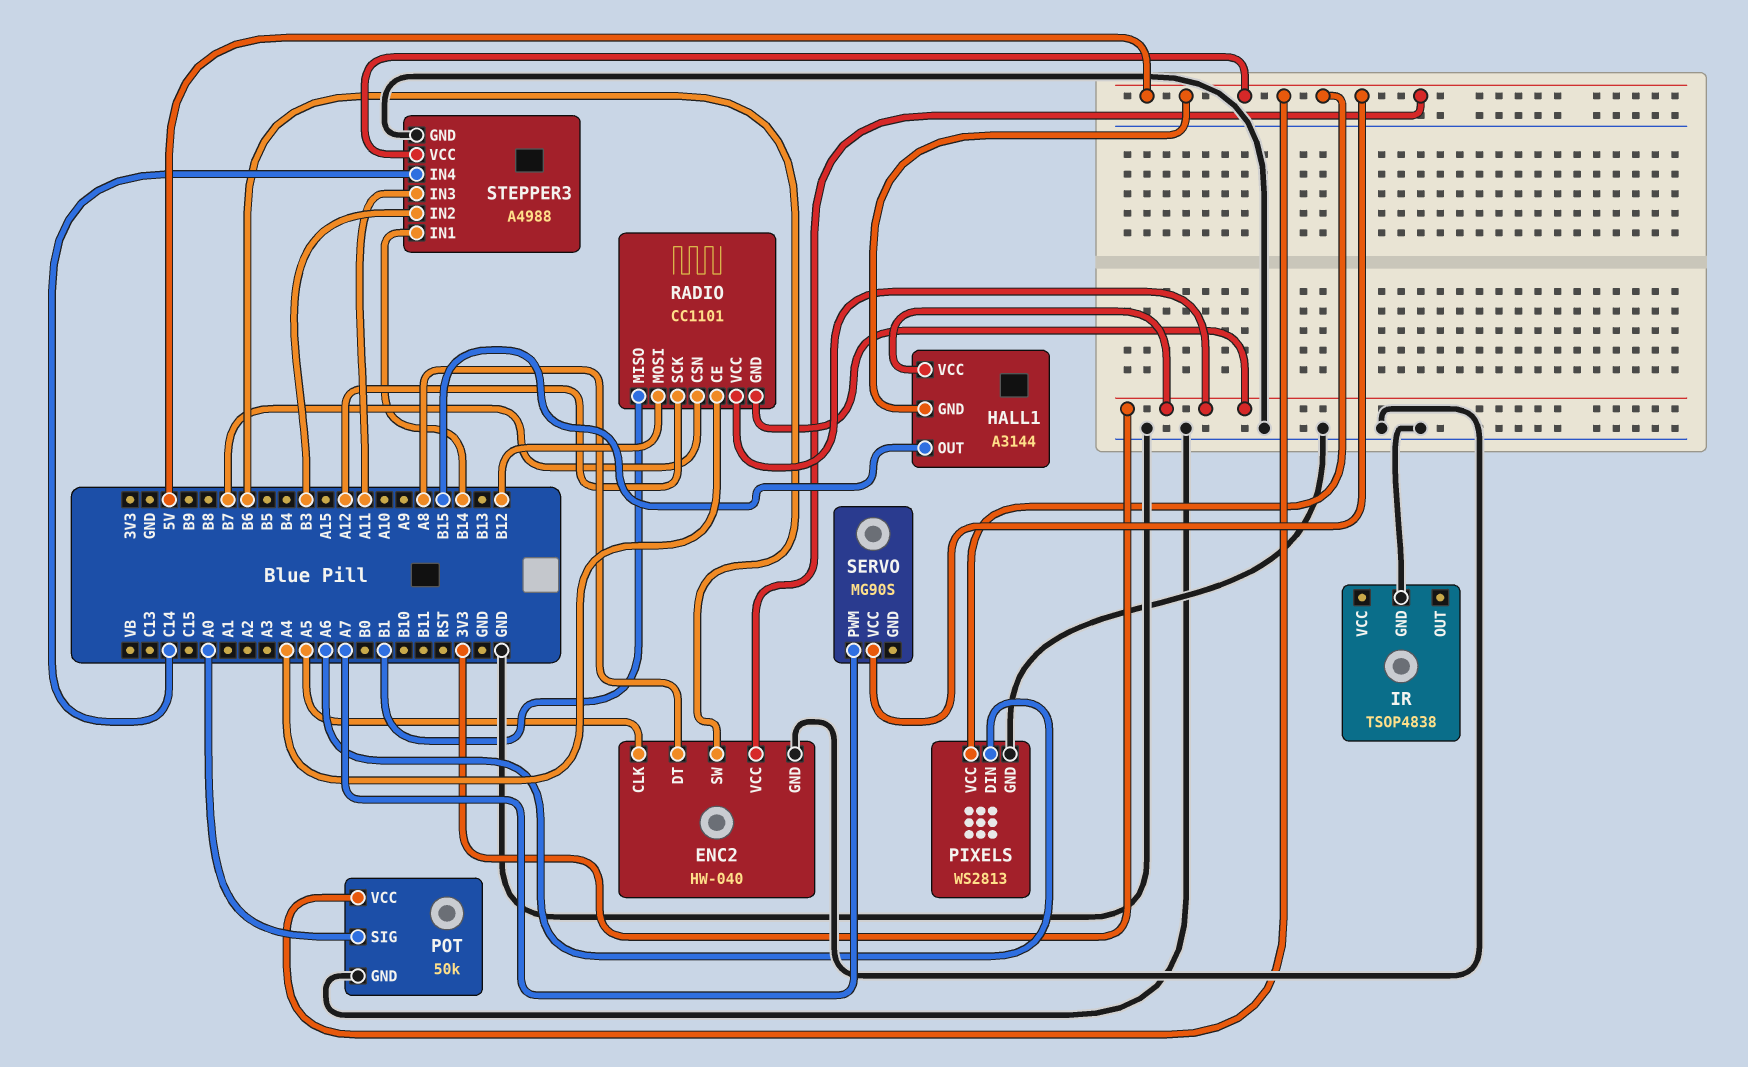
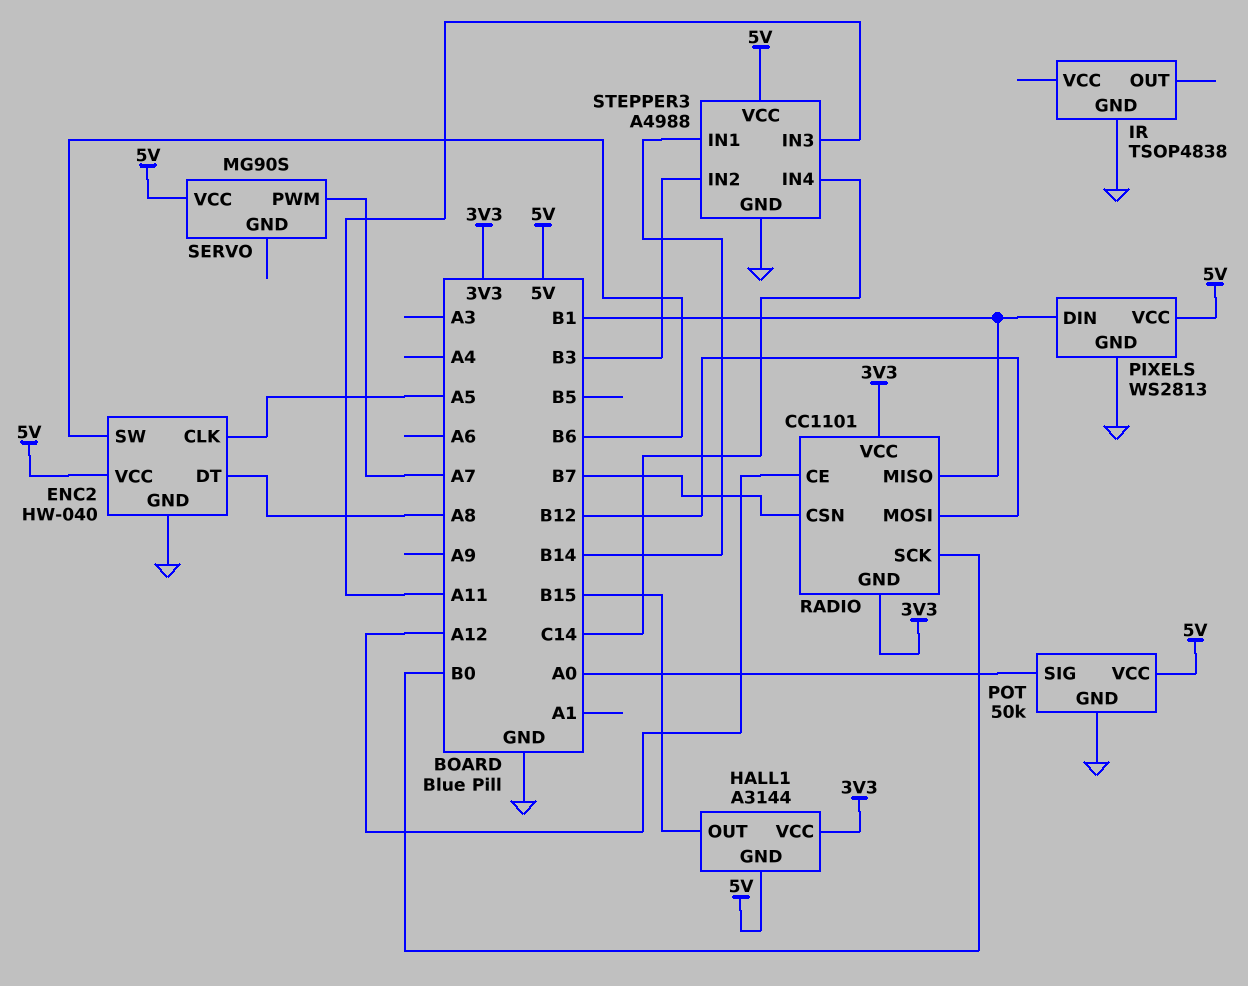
PIXELS pin DIN: A6 -> B1
RADIO pin CE: A4 -> A12
RADIO pin SCK: A12 -> B0

